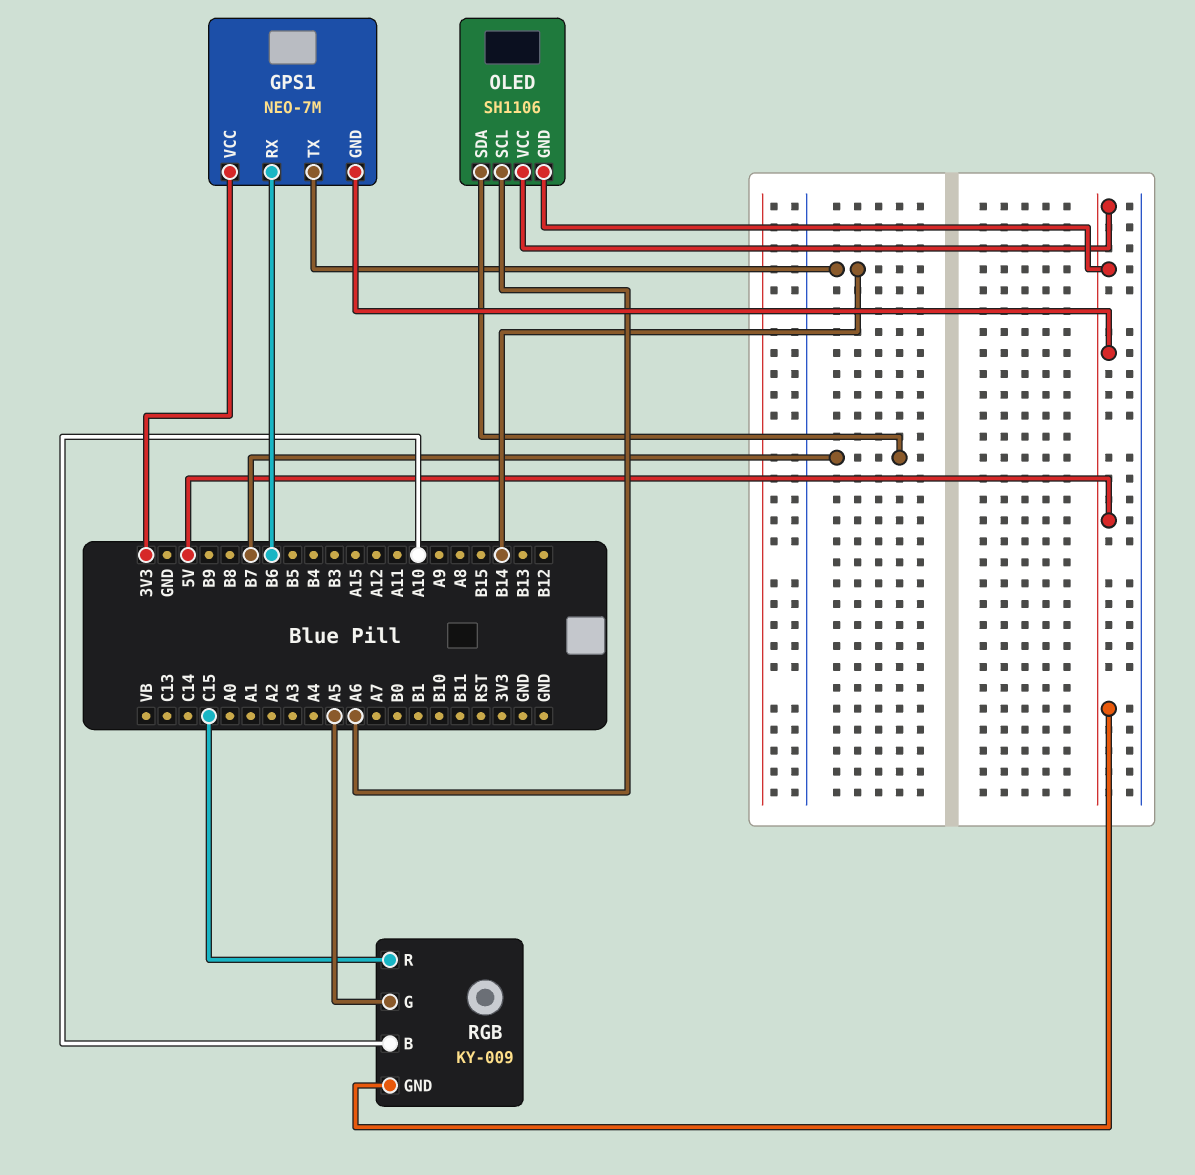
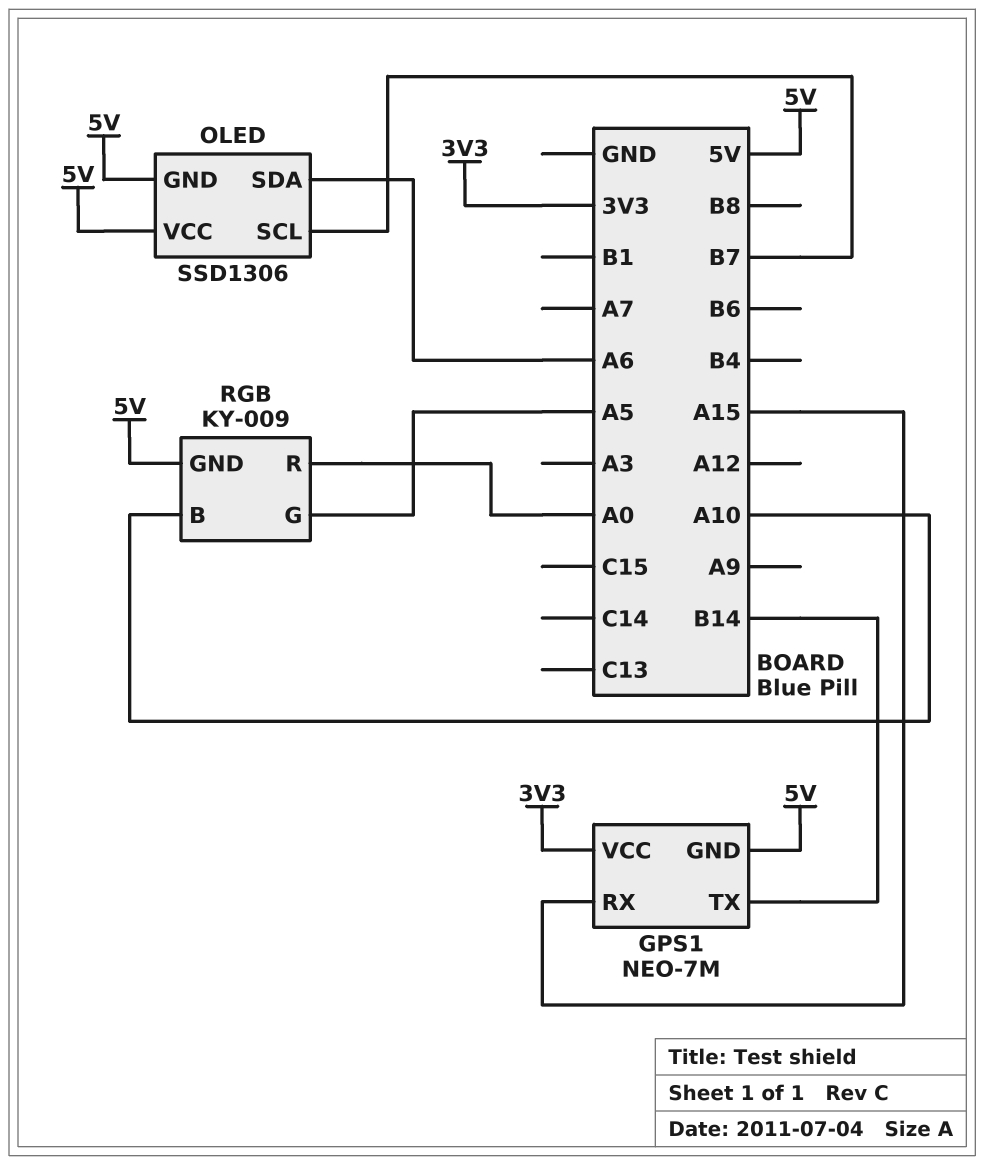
GPS1 pin RX: B6 -> A15
OLED: SH1106 -> SSD1306
OLED pin SCL: A6 -> B7
OLED pin SDA: B7 -> A6
RGB pin R: C15 -> A0

